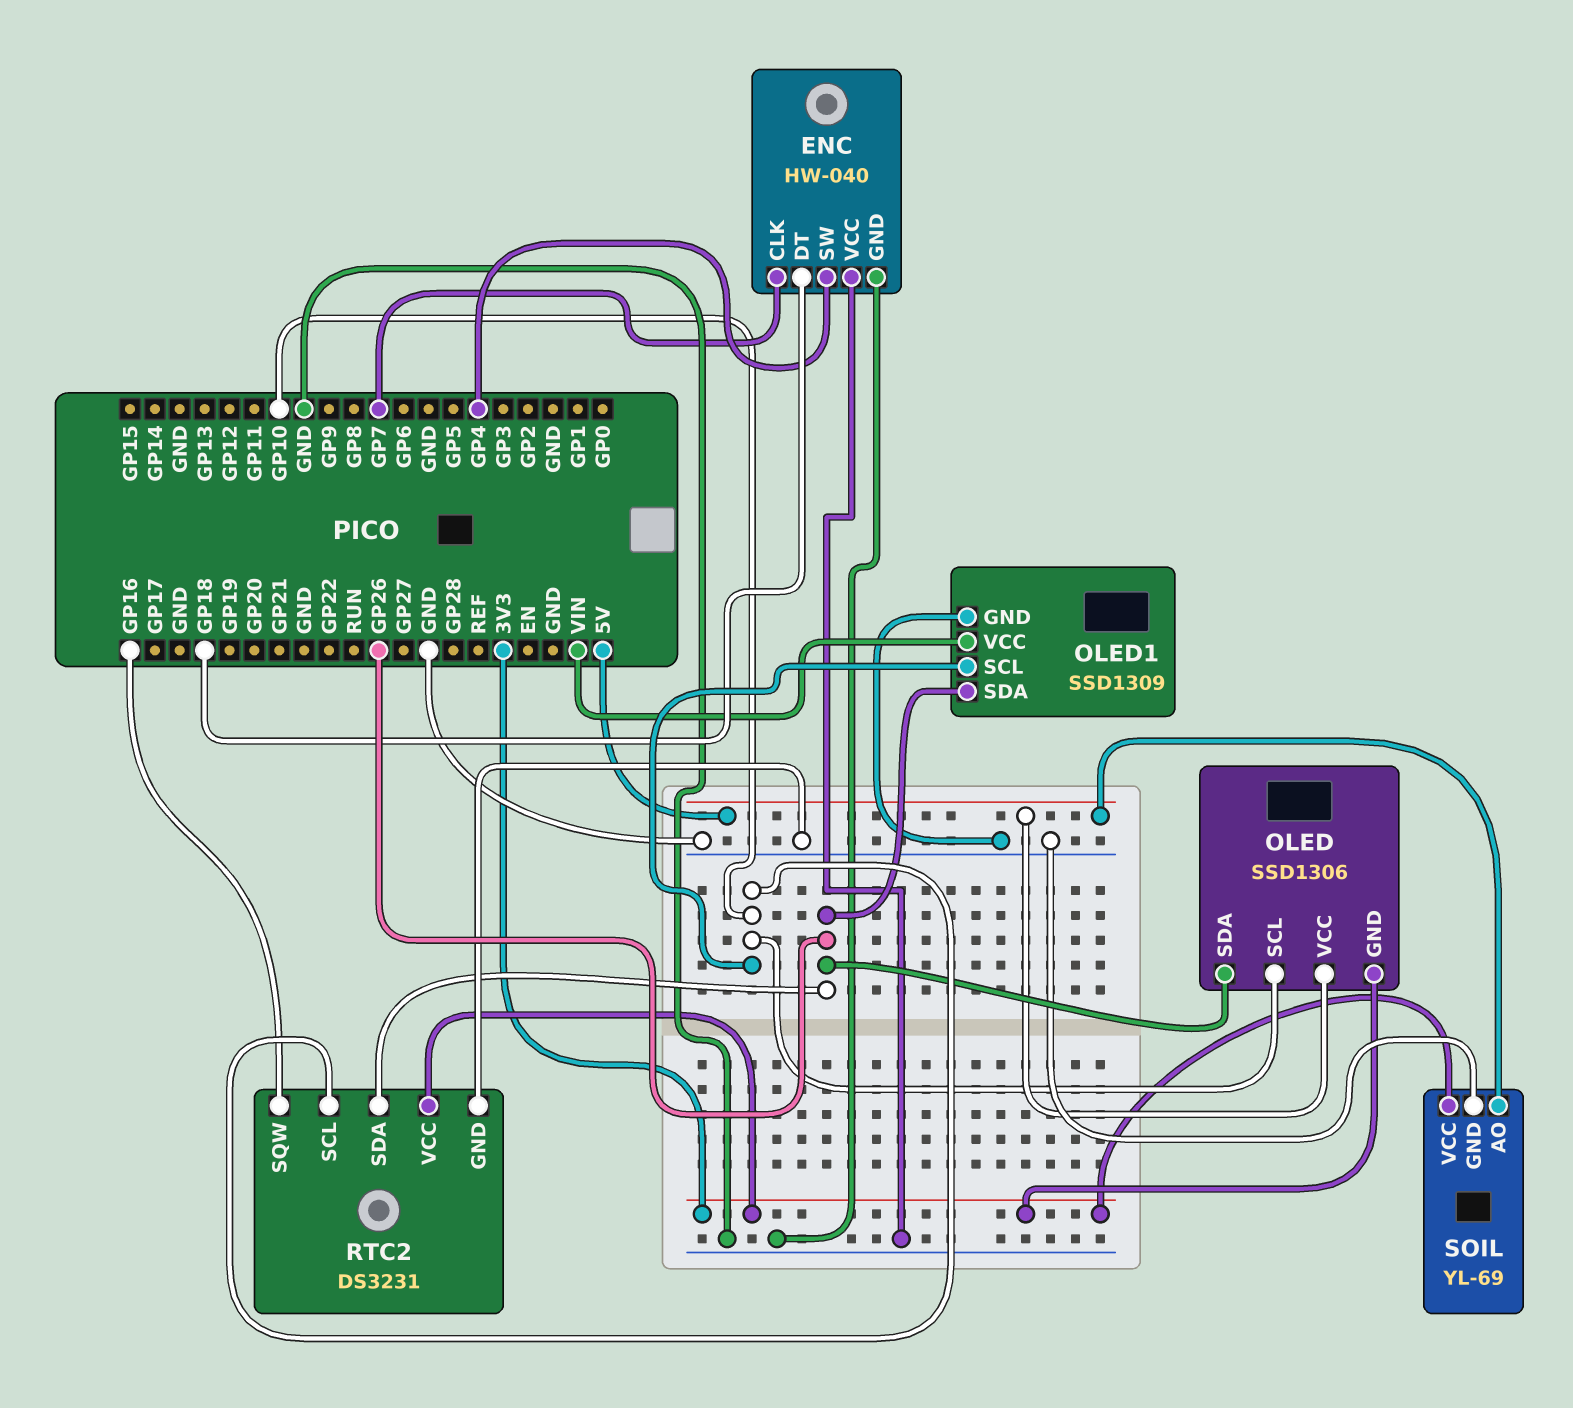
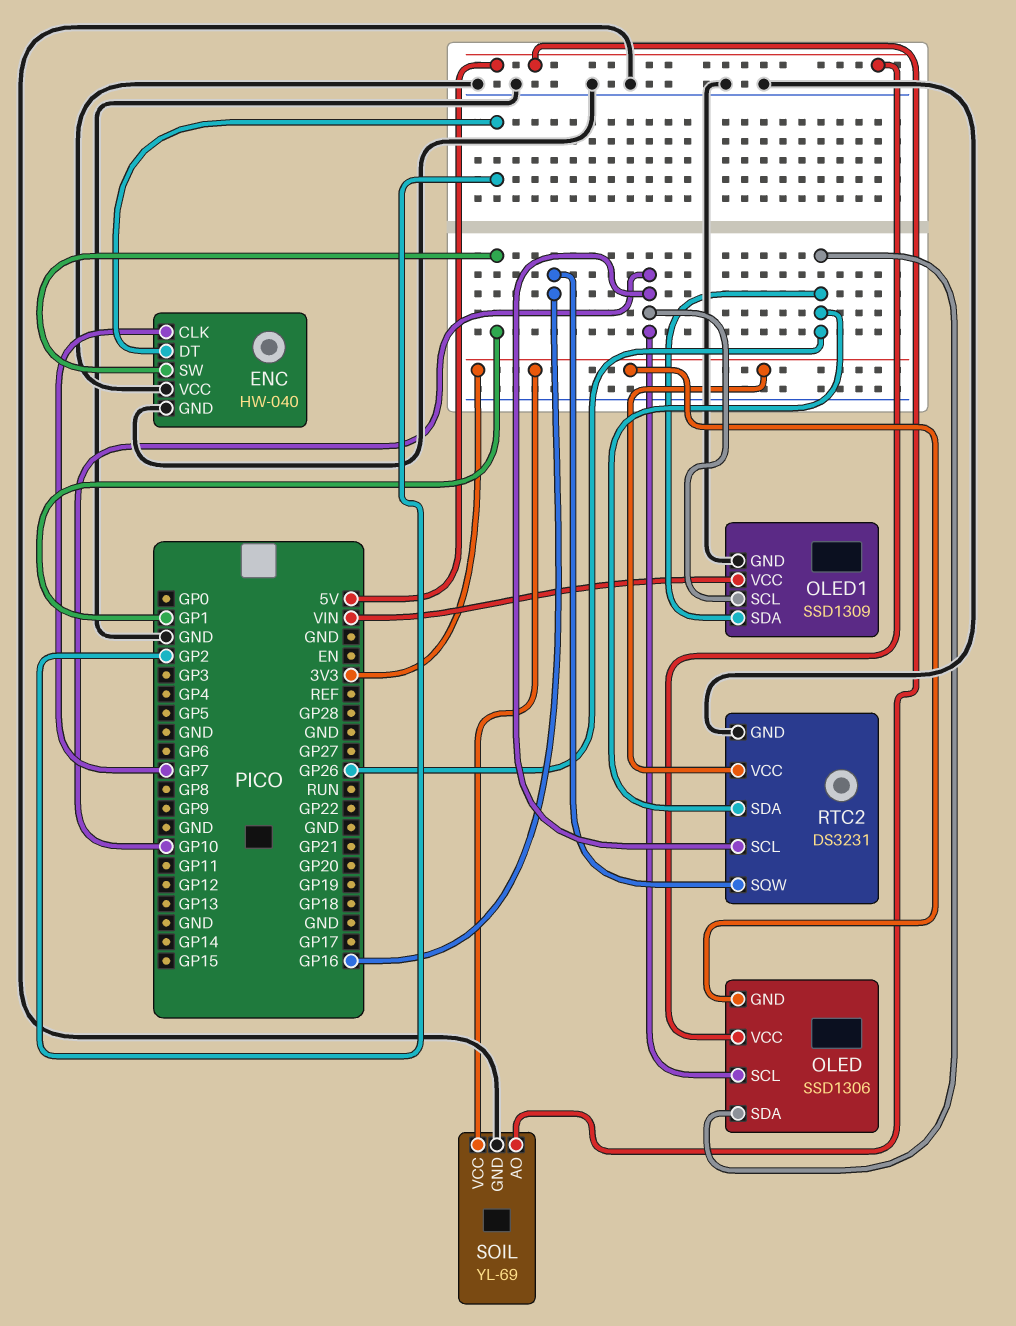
ENC pin DT: GP18 -> GP2
ENC pin SW: GP4 -> GP1

